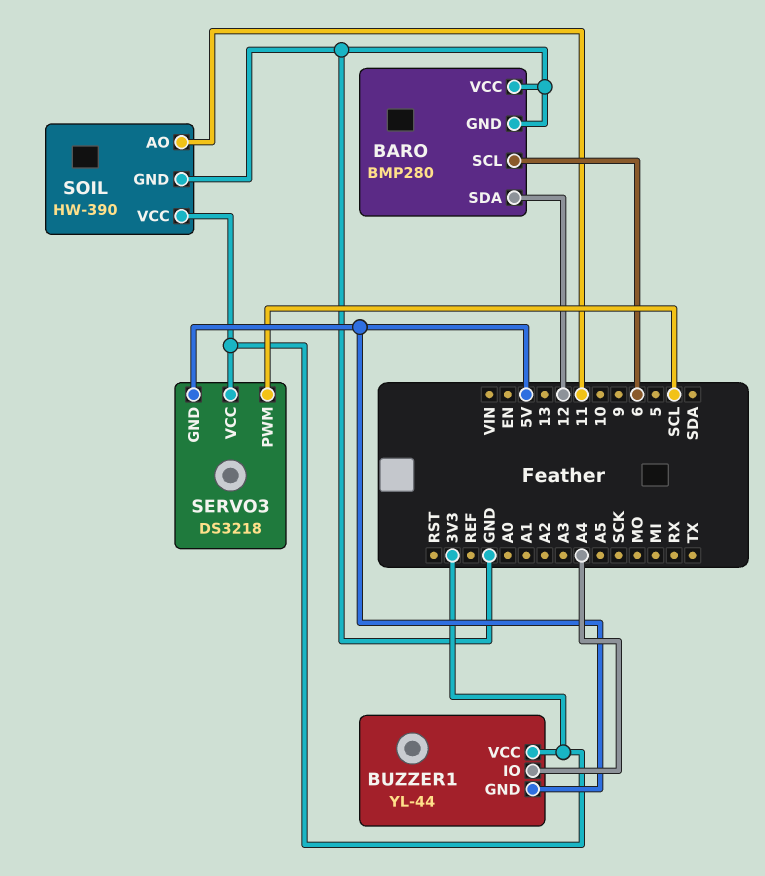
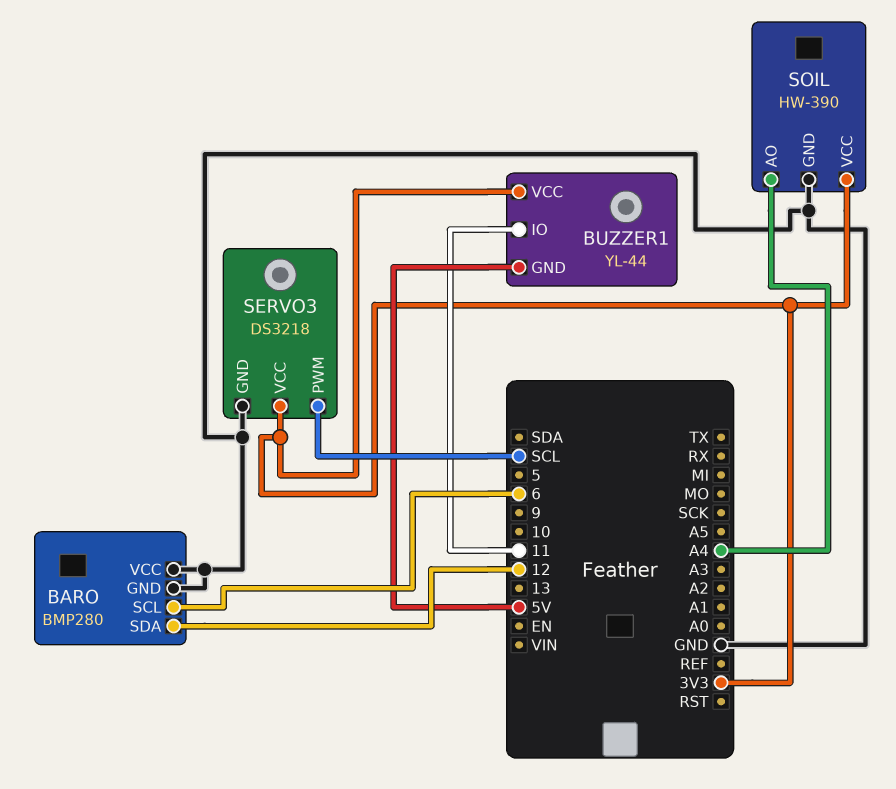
BUZZER1 pin IO: A4 -> 11
SERVO3 pin GND: 5V -> GND
SOIL pin AO: 11 -> A4

